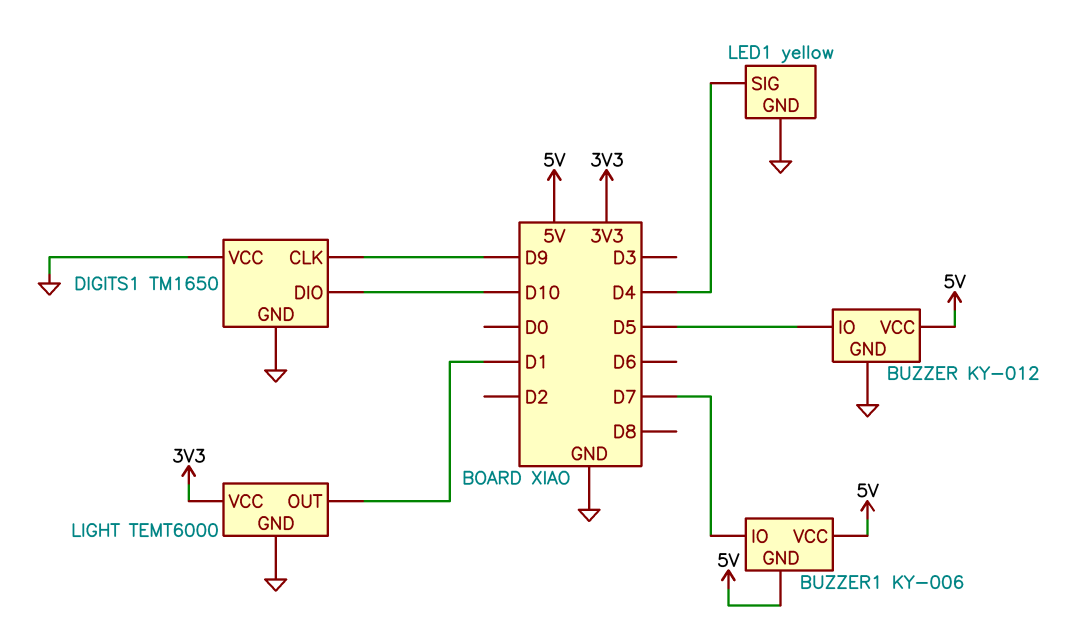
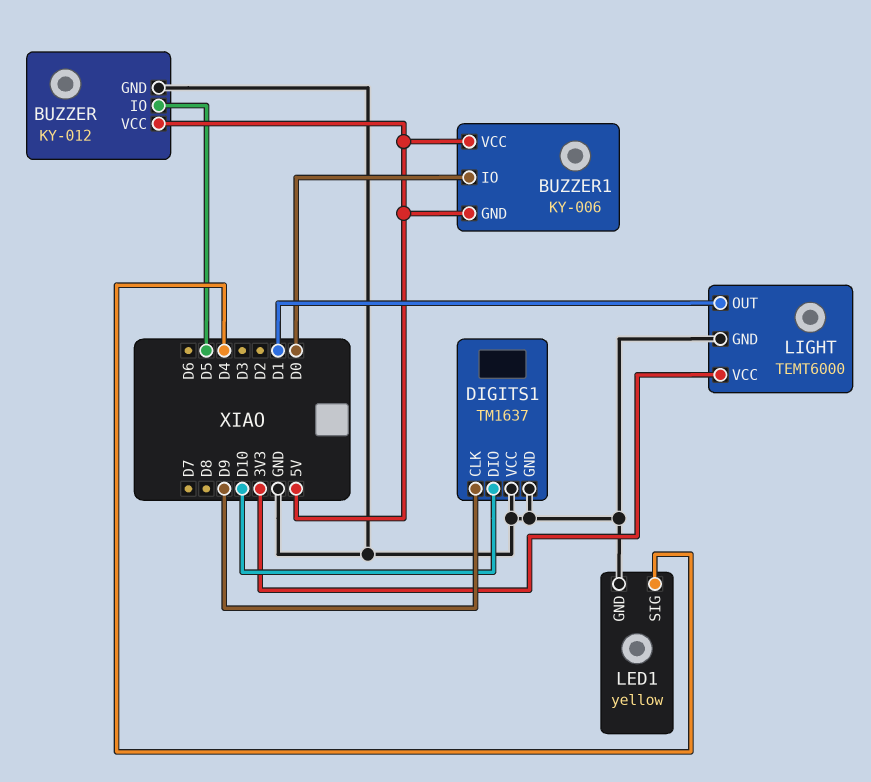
BUZZER1 pin IO: D7 -> D0
DIGITS1: TM1650 -> TM1637

